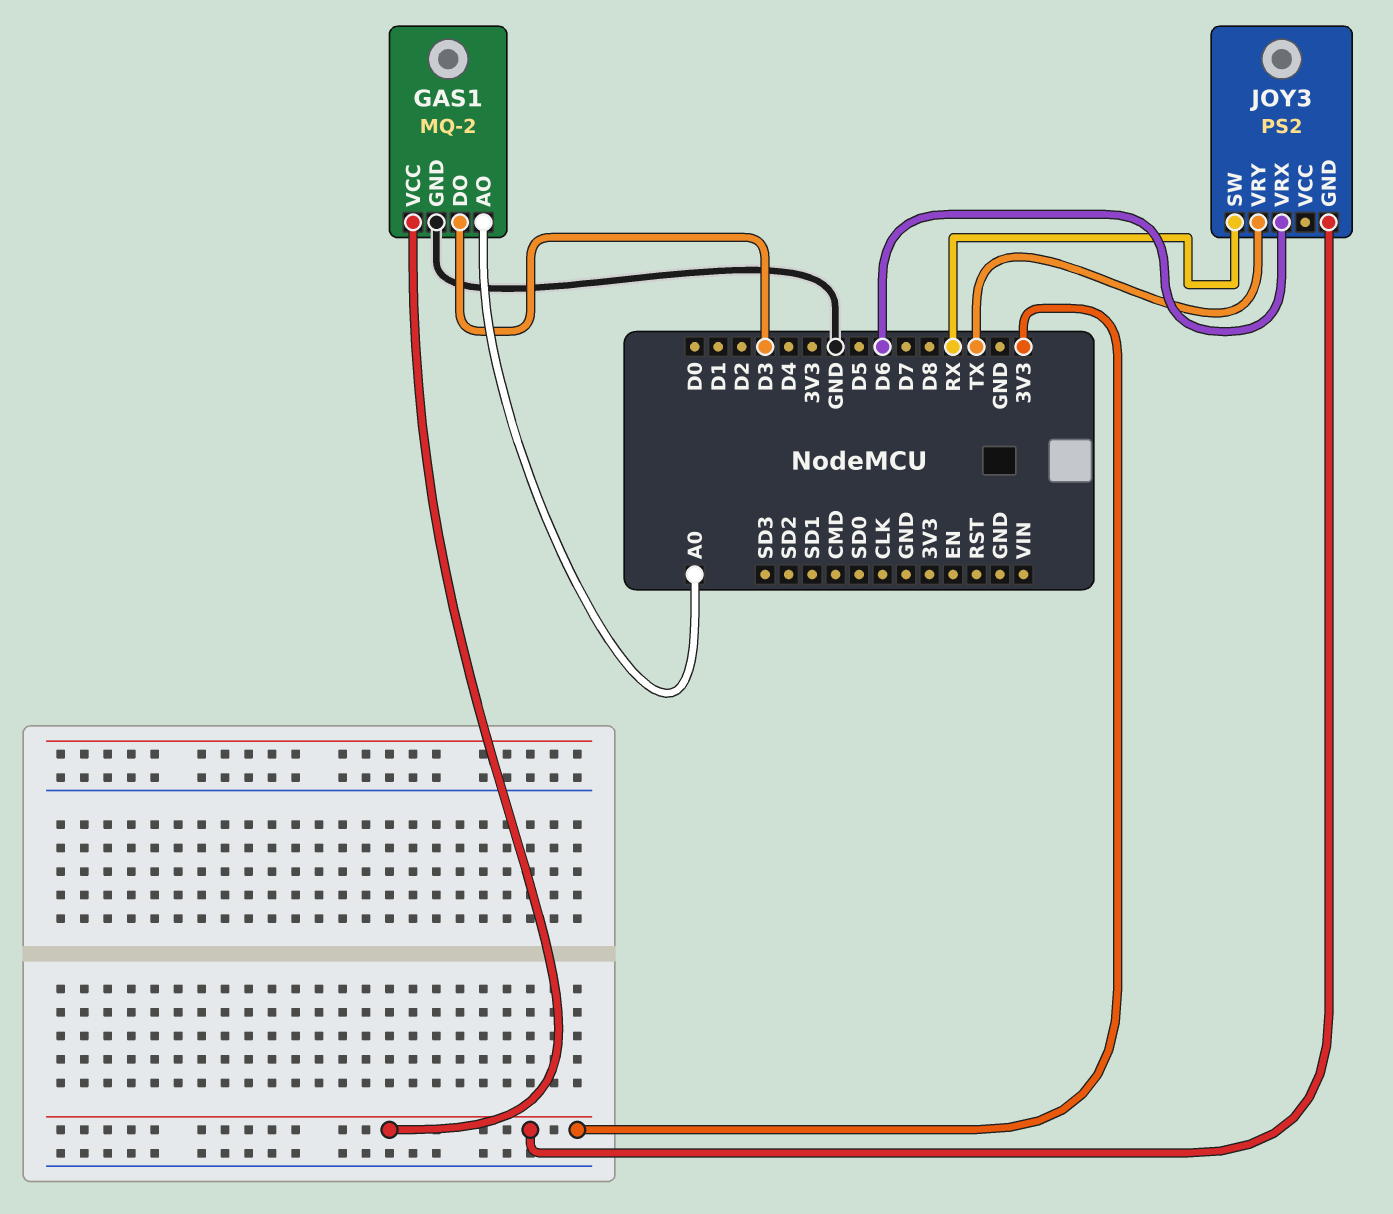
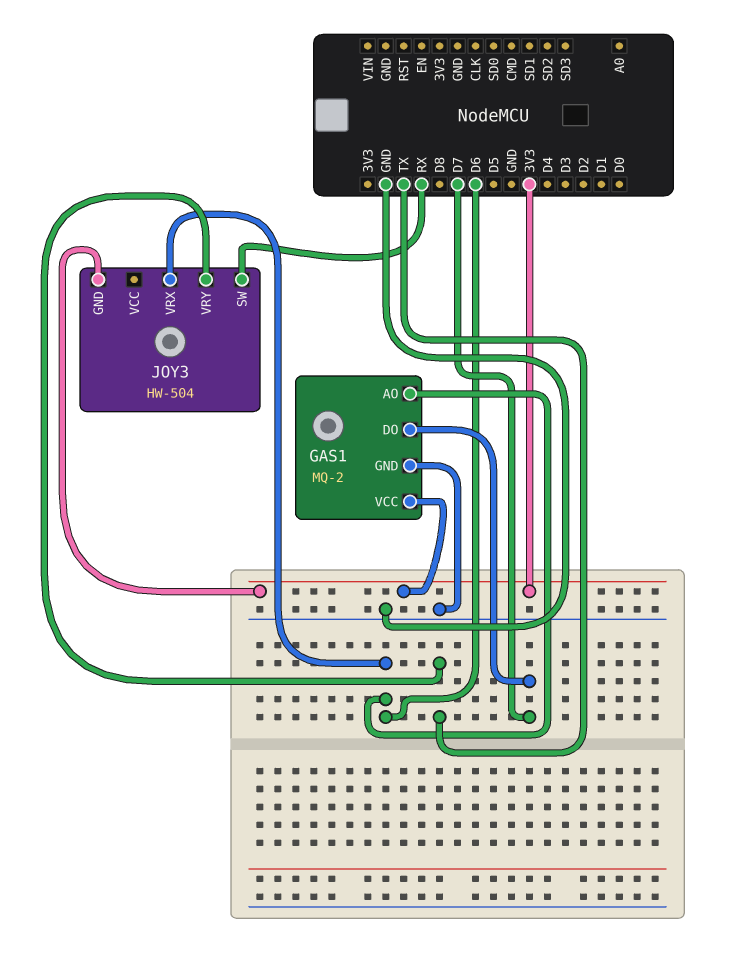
GAS1 pin AO: A0 -> D6
GAS1 pin DO: D3 -> D7
JOY3: PS2 -> HW-504

